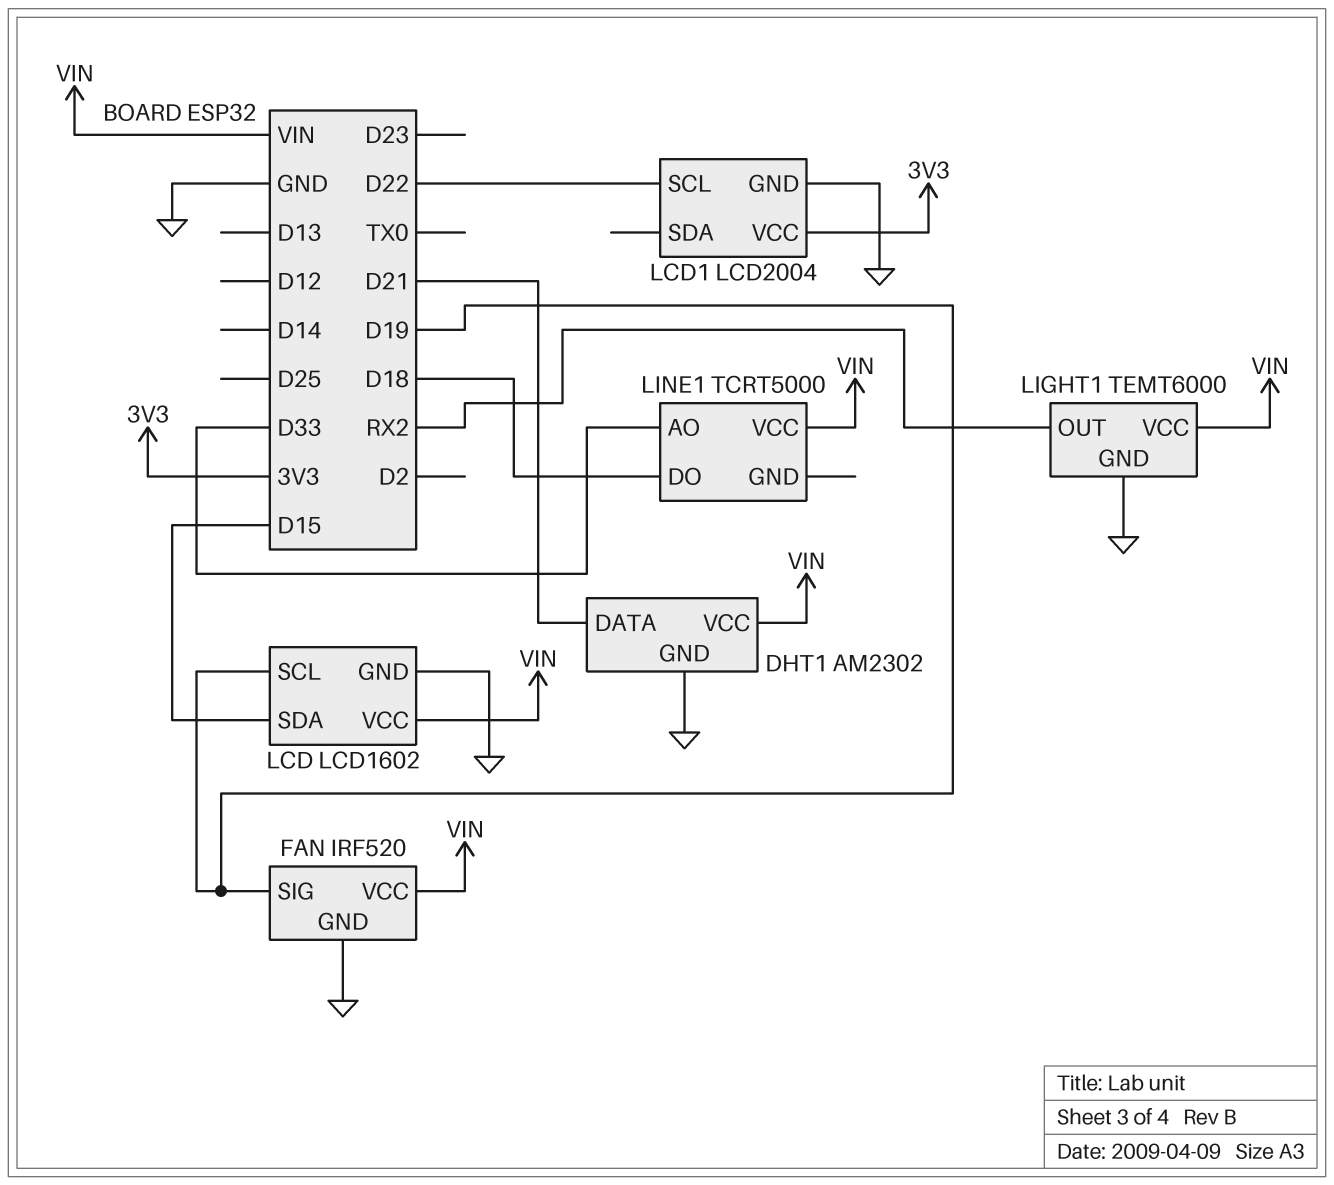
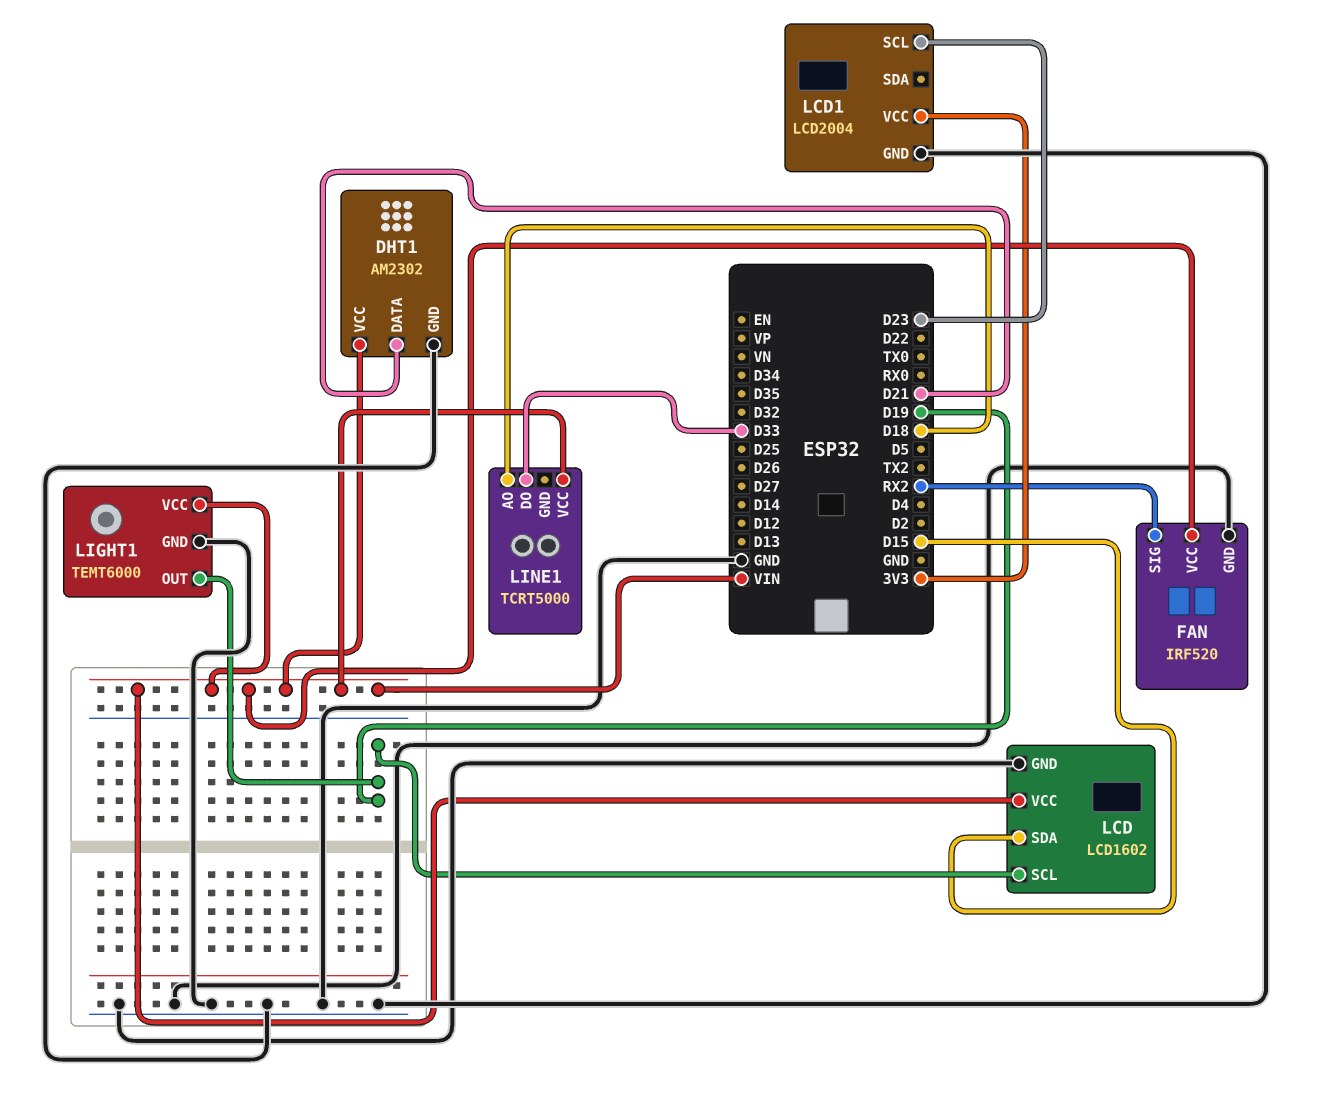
FAN pin SIG: D19 -> RX2
LCD1 pin SCL: D22 -> D23
LIGHT1 pin OUT: RX2 -> D19
LINE1 pin AO: D33 -> D18
LINE1 pin DO: D18 -> D33

